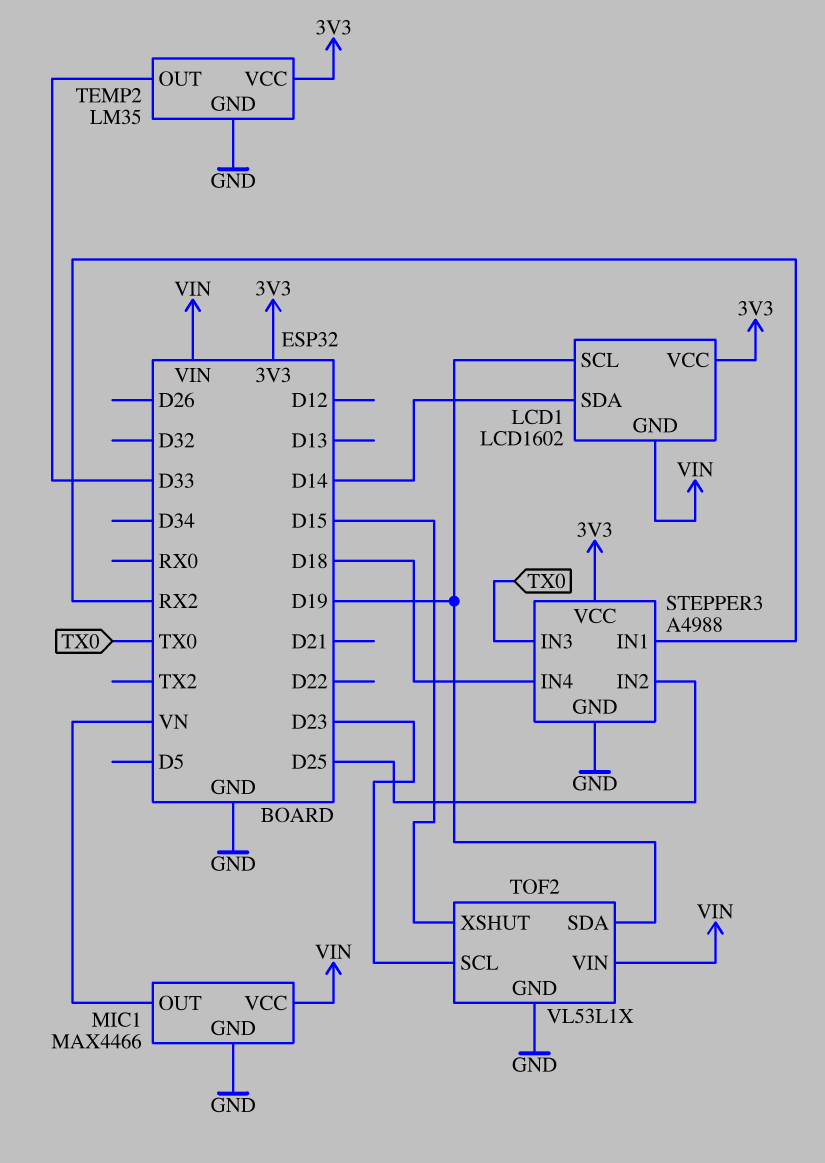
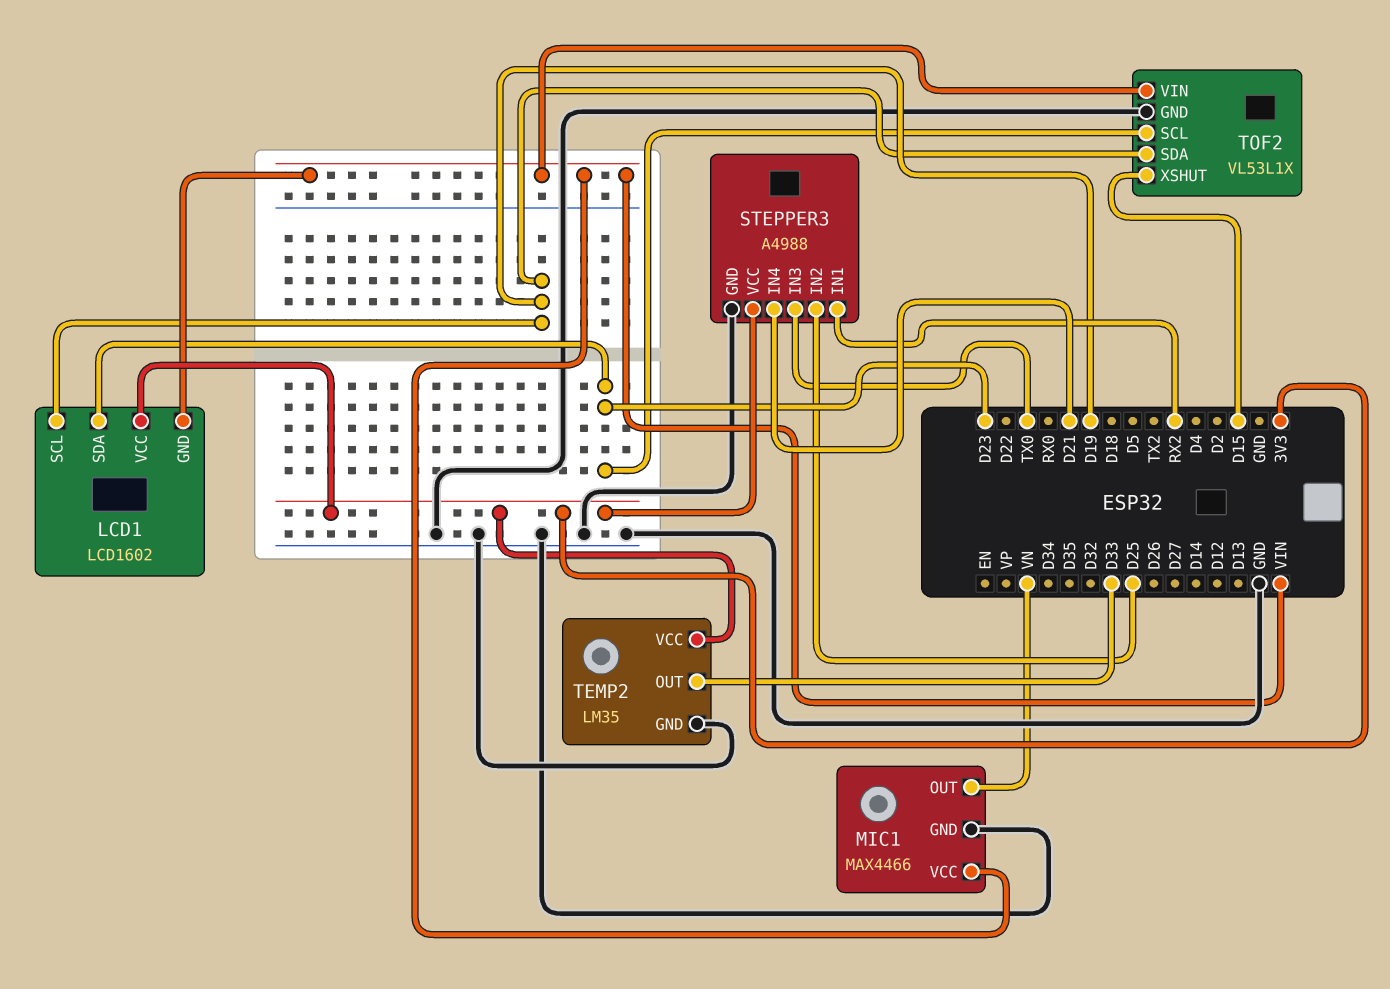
LCD1 pin SDA: D14 -> D23
STEPPER3 pin IN4: D18 -> D21

